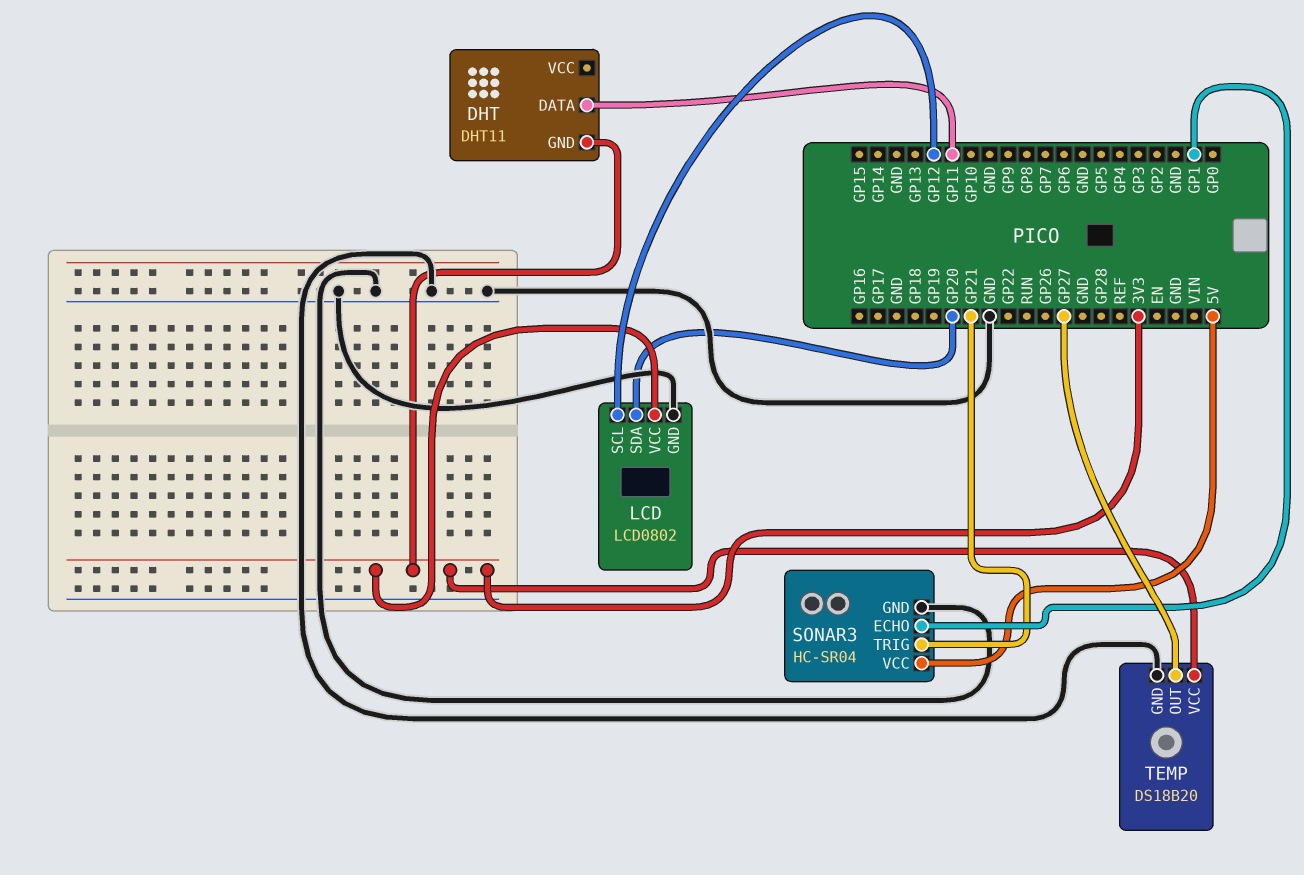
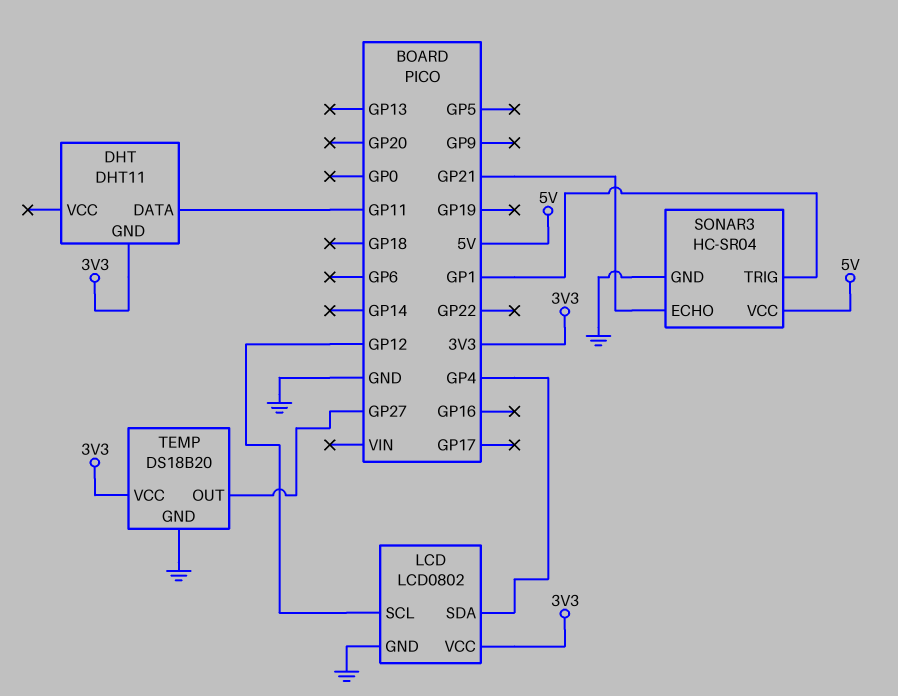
LCD pin SDA: GP20 -> GP4
SONAR3 pin ECHO: GP1 -> GP21
SONAR3 pin TRIG: GP21 -> GP1

